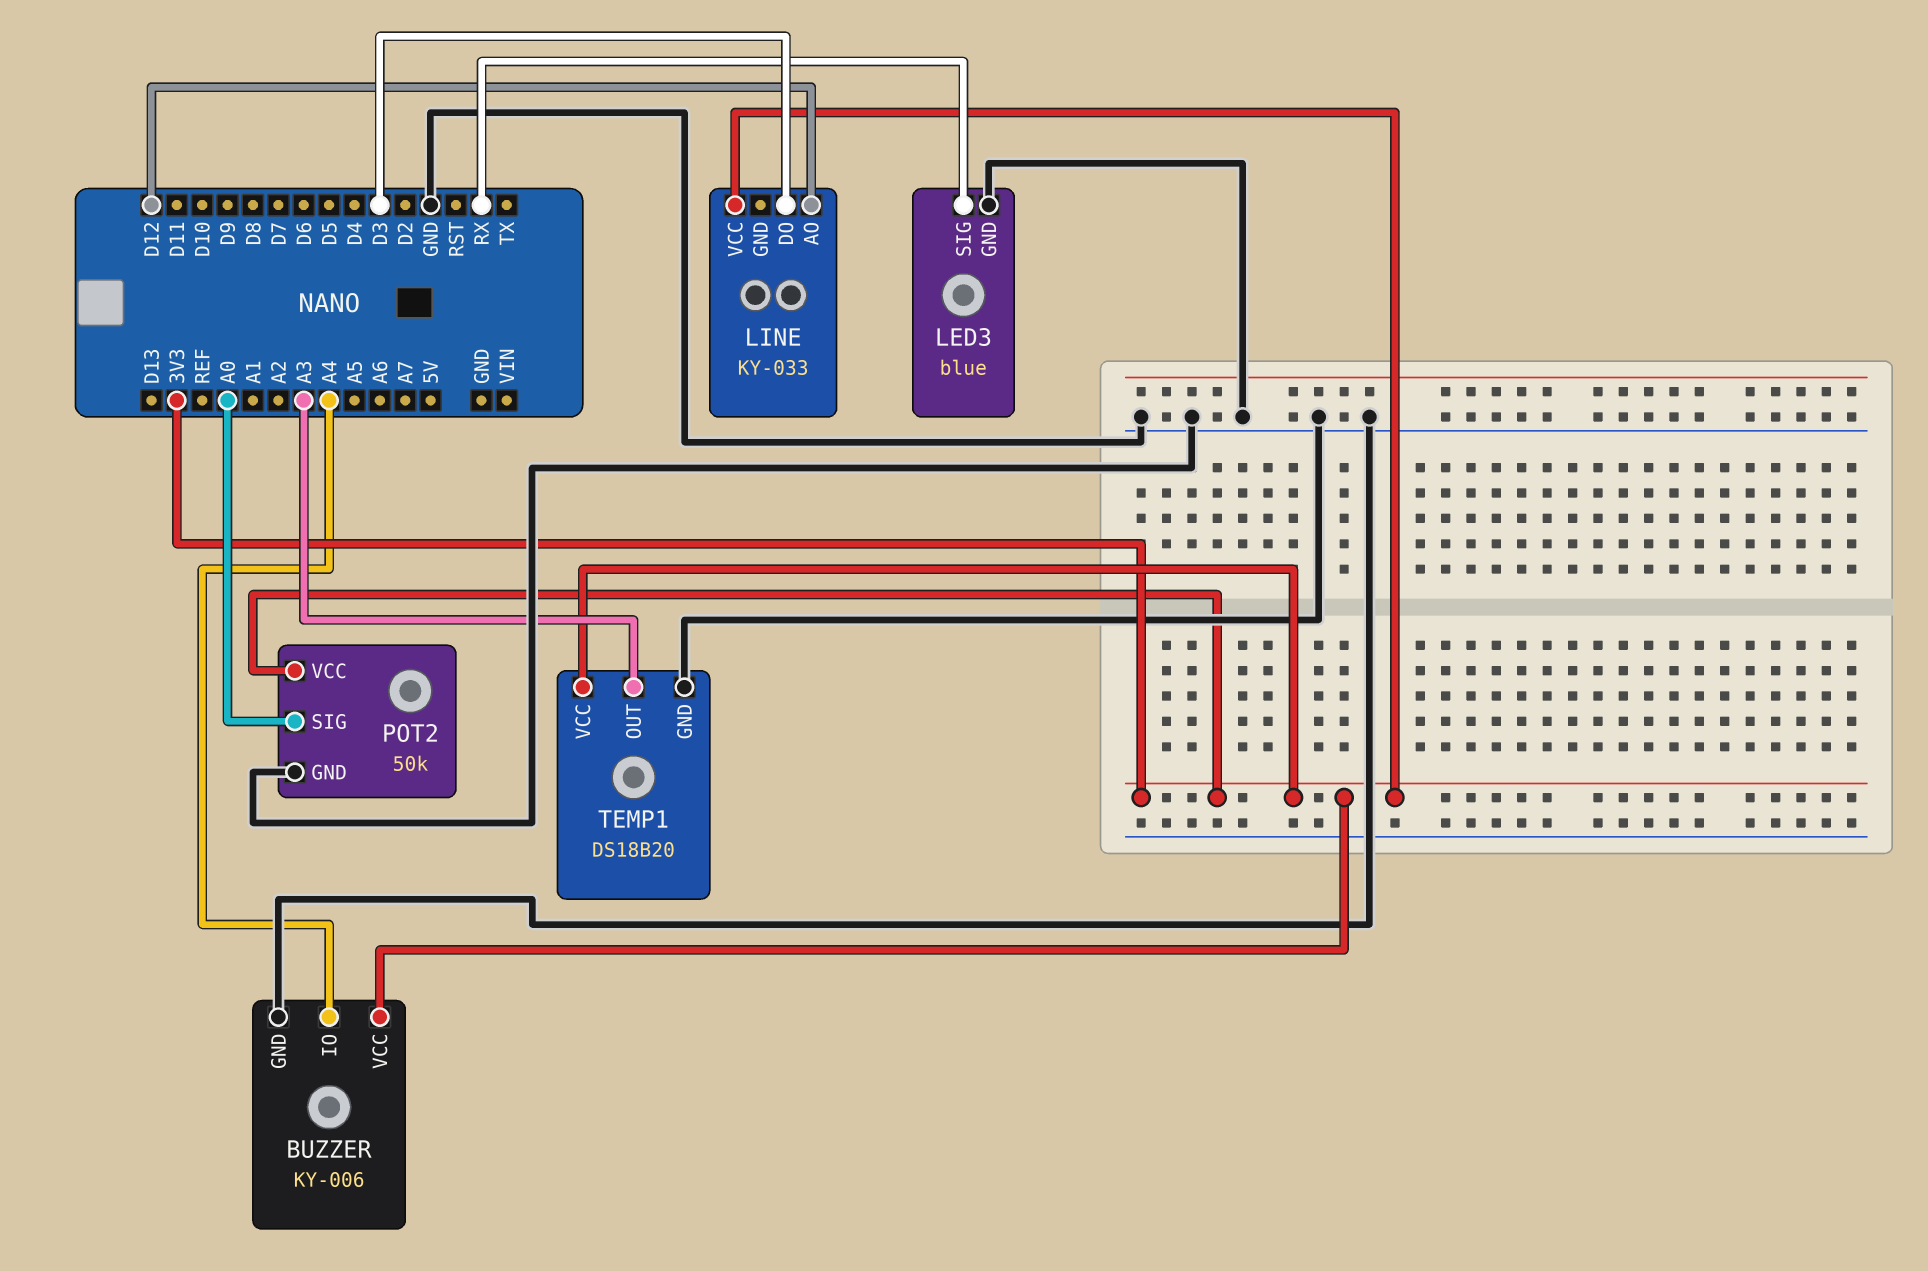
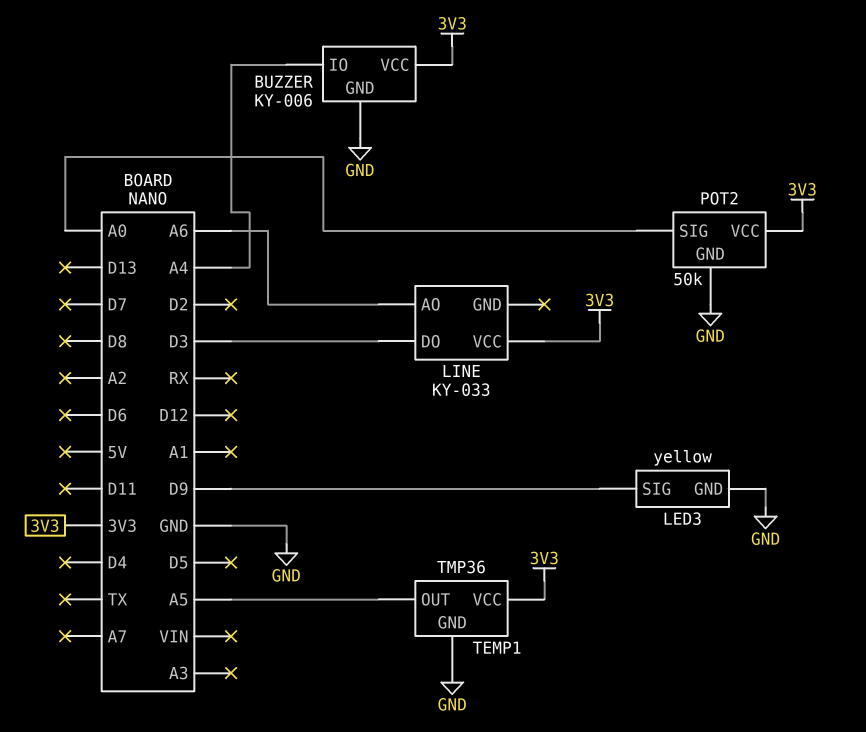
LED3: blue -> yellow
LED3 pin SIG: RX -> D9
LINE pin AO: D12 -> A6
TEMP1: DS18B20 -> TMP36
TEMP1 pin OUT: A3 -> A5

